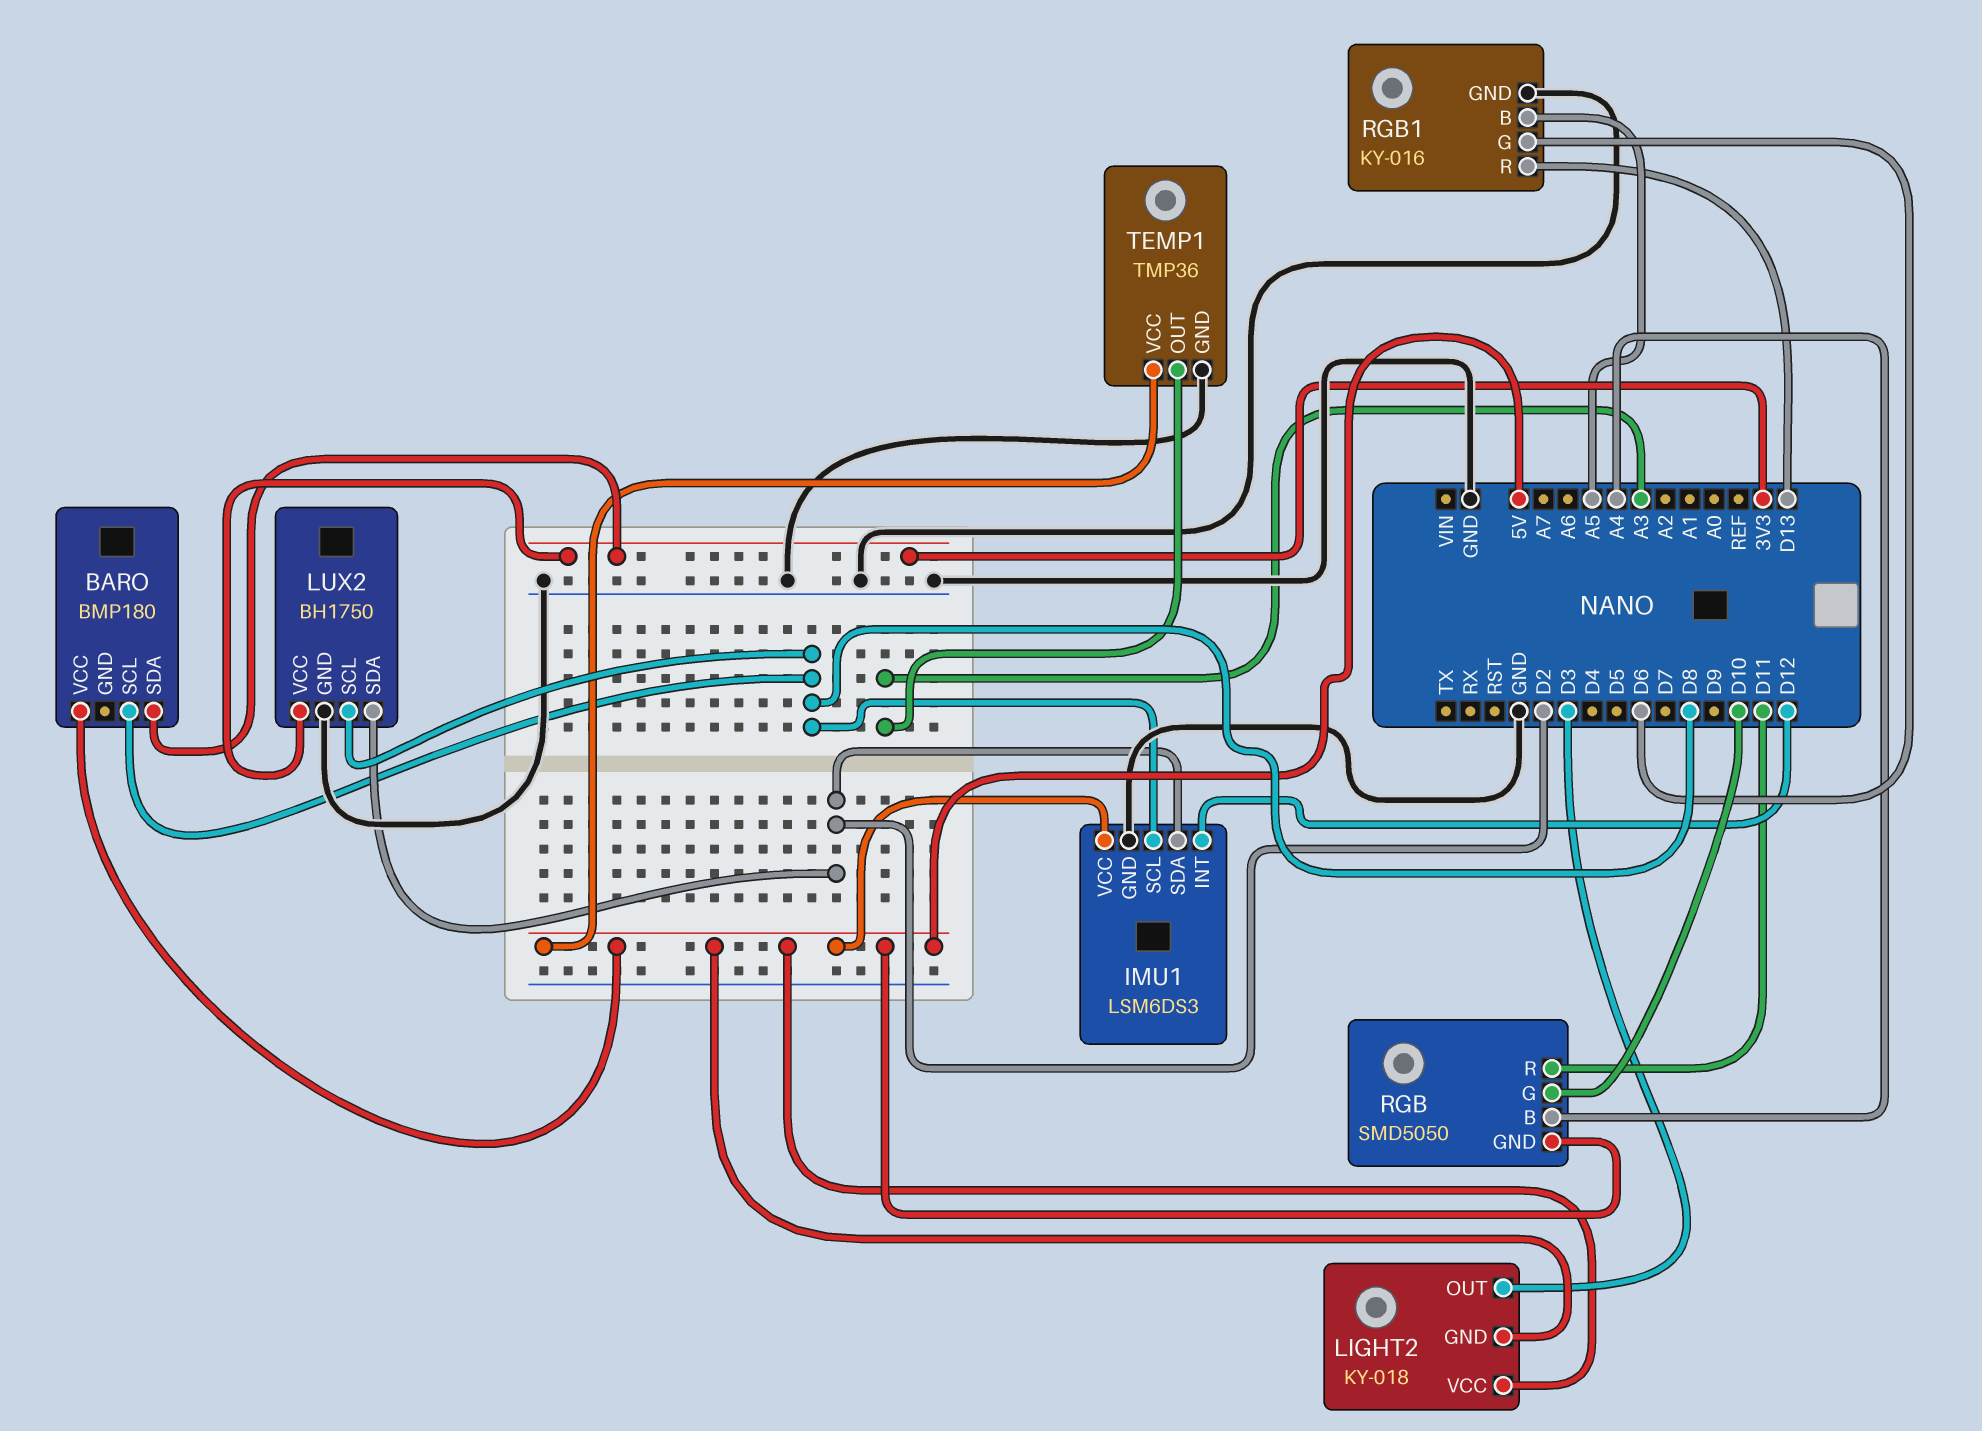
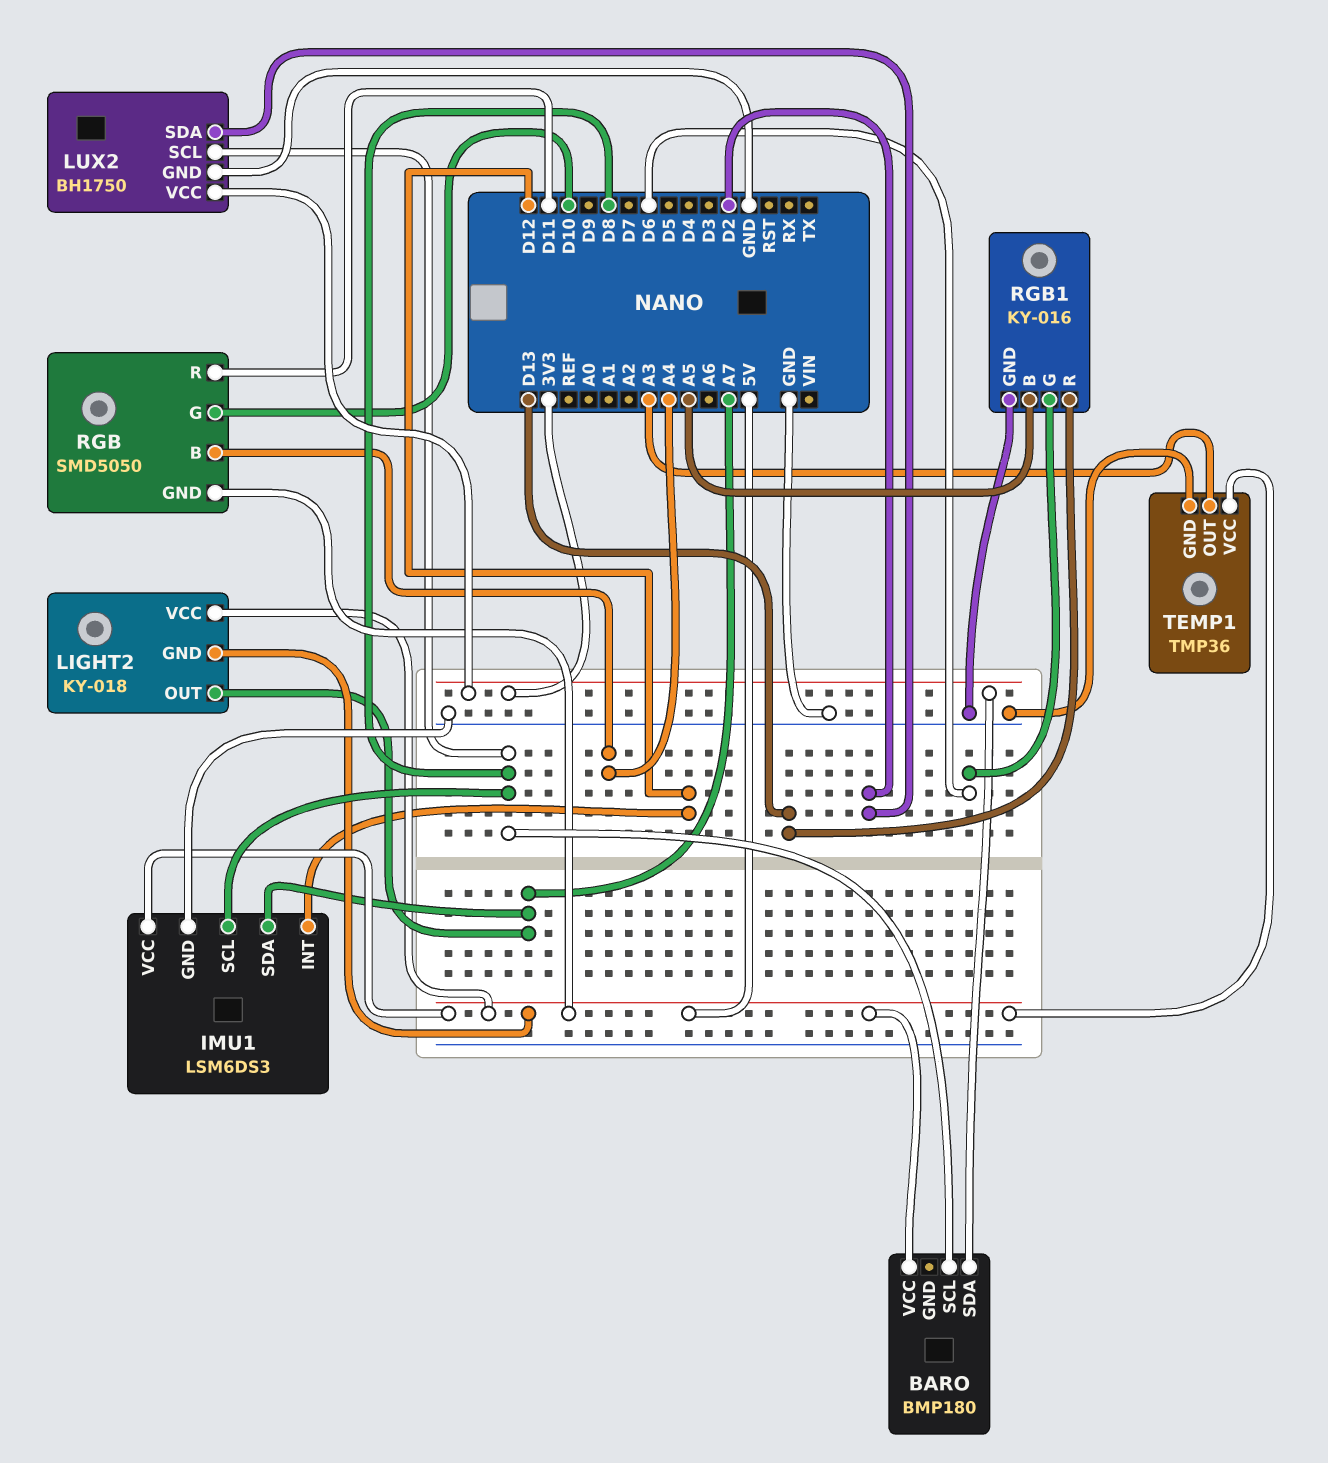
IMU1 pin SDA: D2 -> A7
LIGHT2 pin OUT: D3 -> A7

